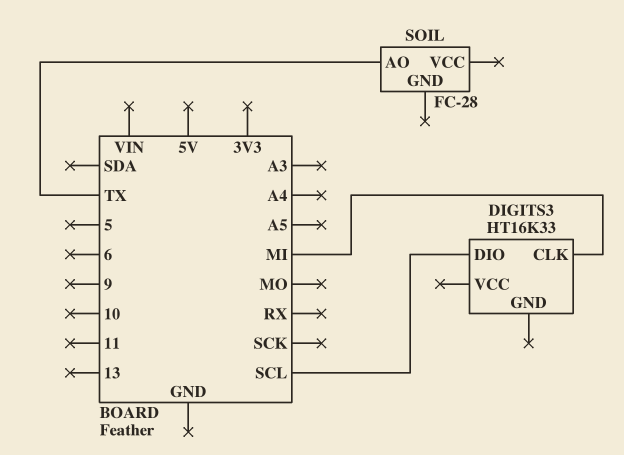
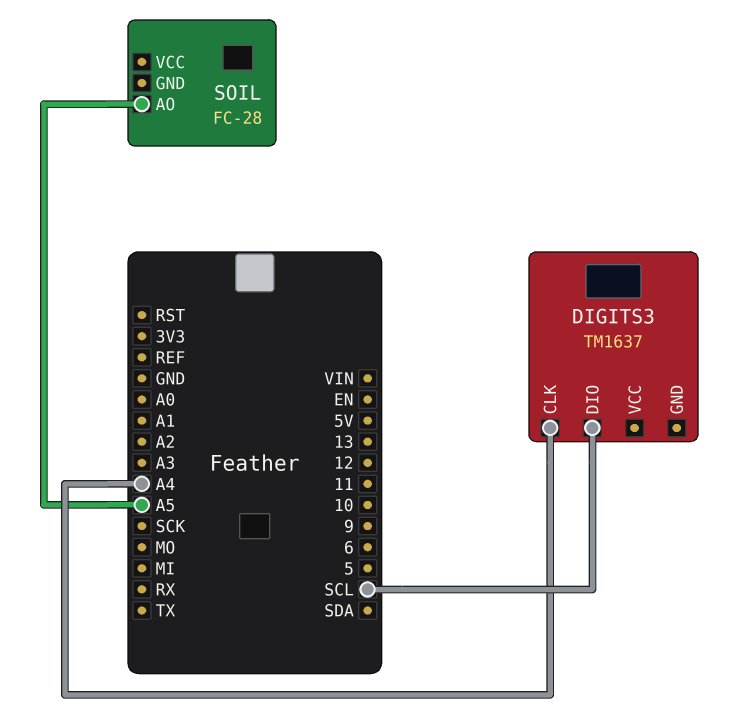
DIGITS3: HT16K33 -> TM1637
DIGITS3 pin CLK: MI -> A4
SOIL pin AO: TX -> A5

